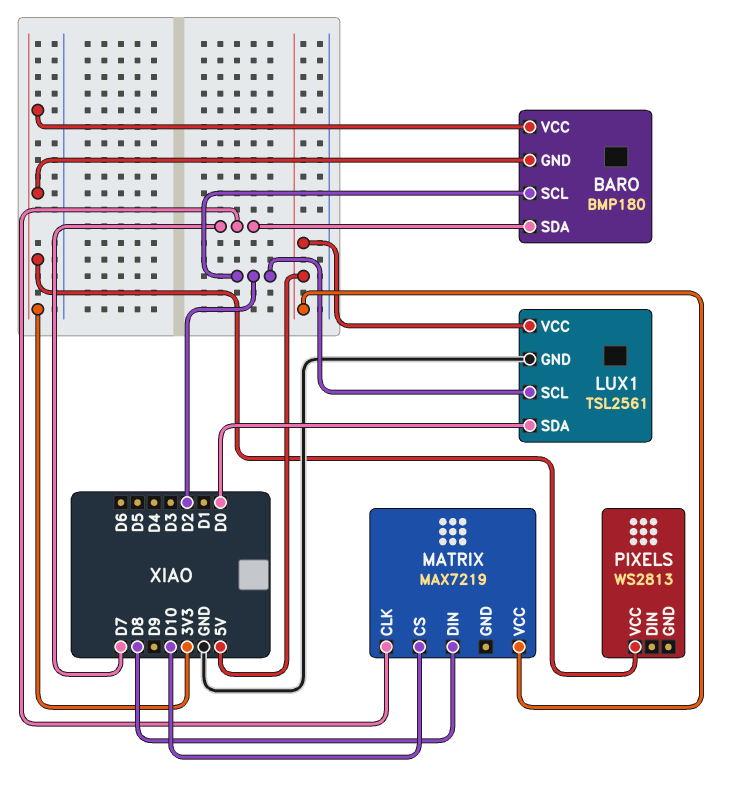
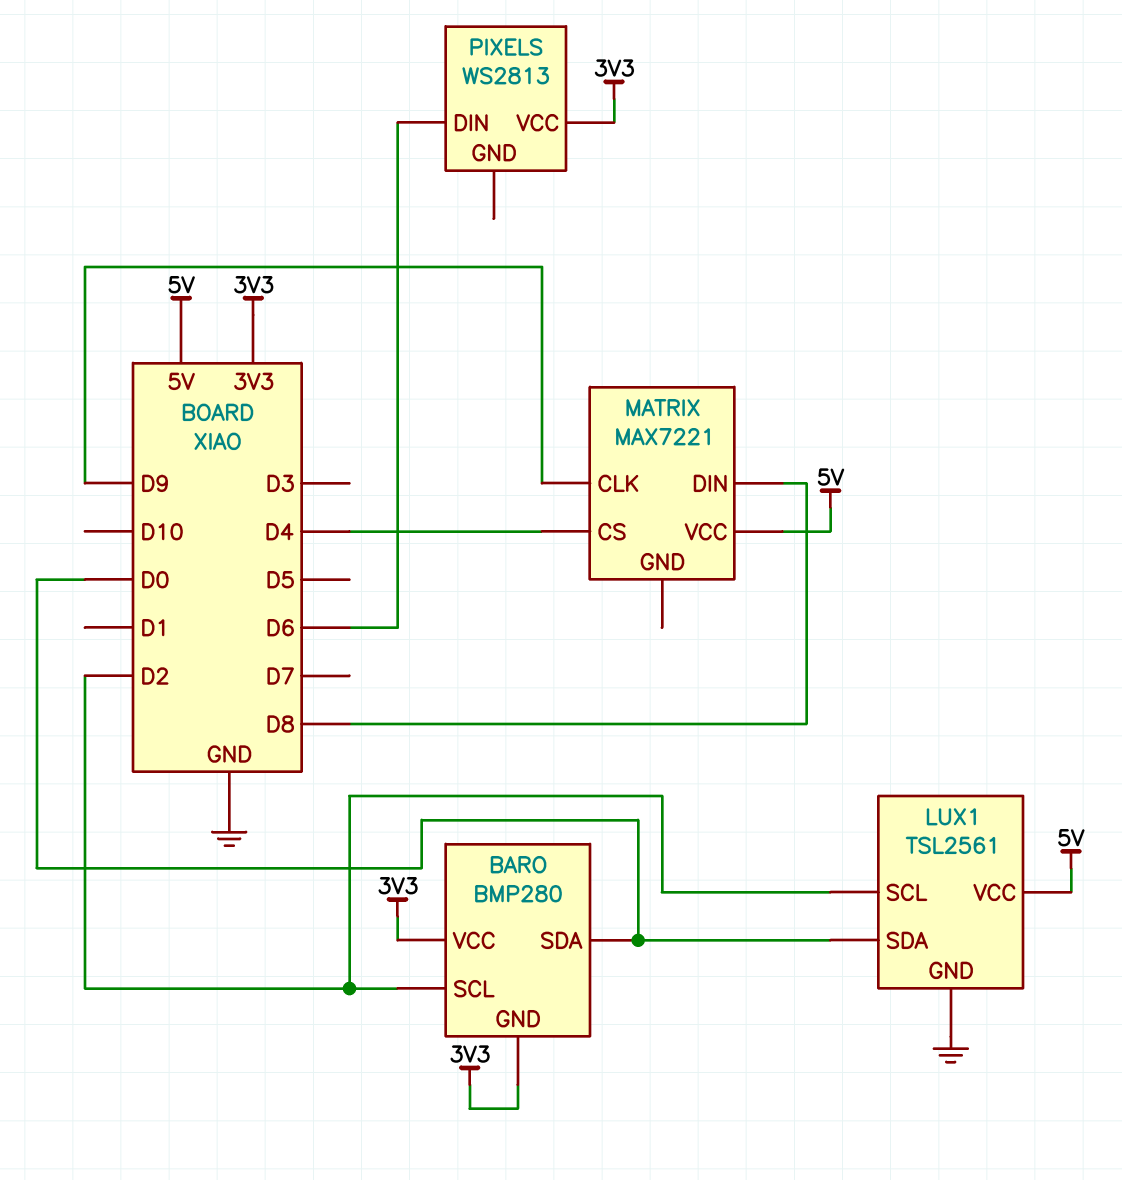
BARO: BMP180 -> BMP280
BARO pin SDA: D7 -> D0
MATRIX: MAX7219 -> MAX7221
MATRIX pin CLK: D7 -> D9
MATRIX pin CS: D10 -> D4
PIXELS pin DIN: none -> D6

